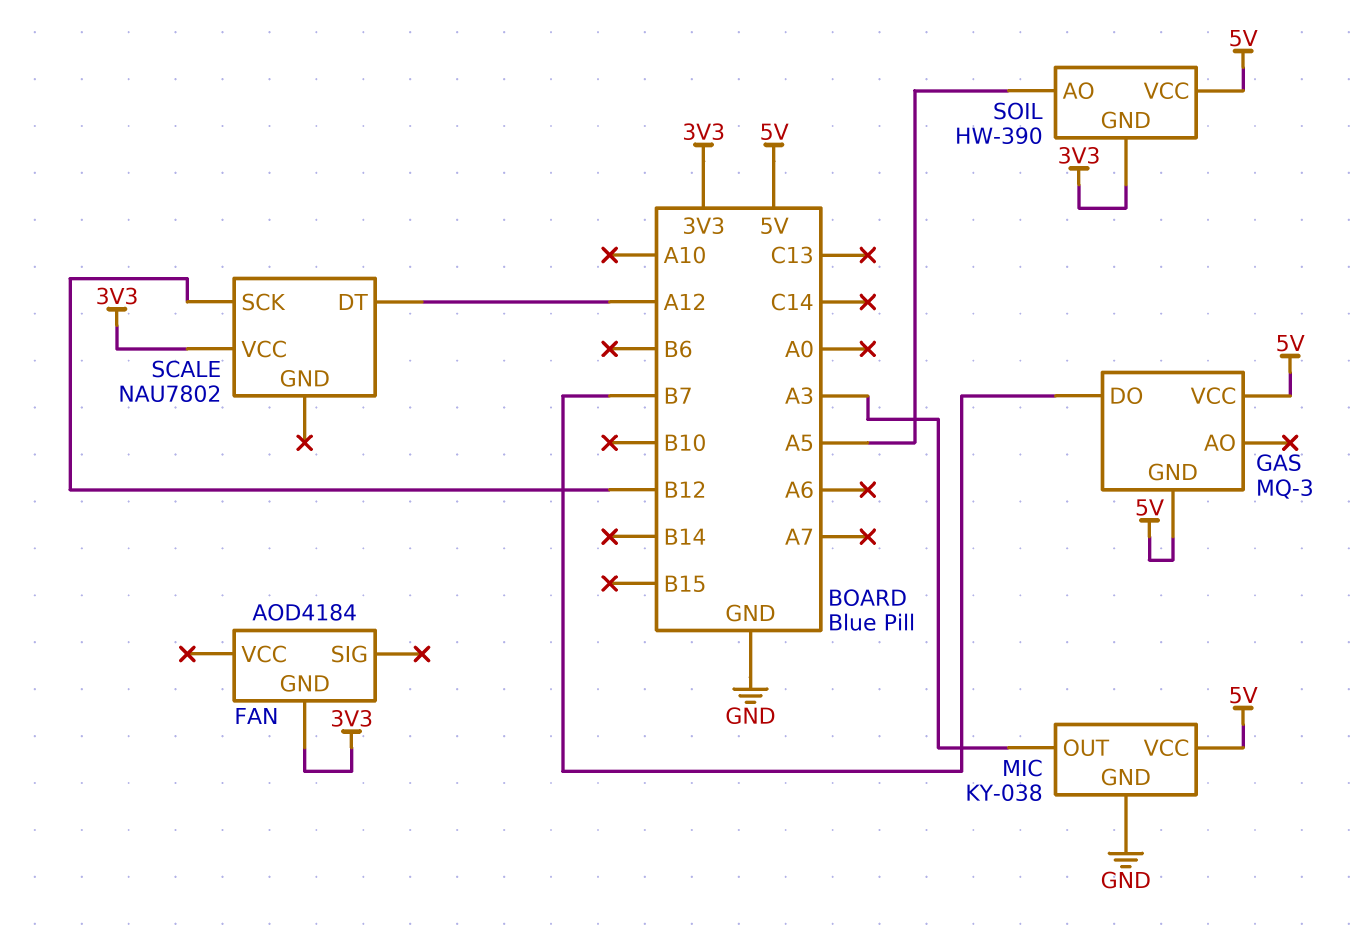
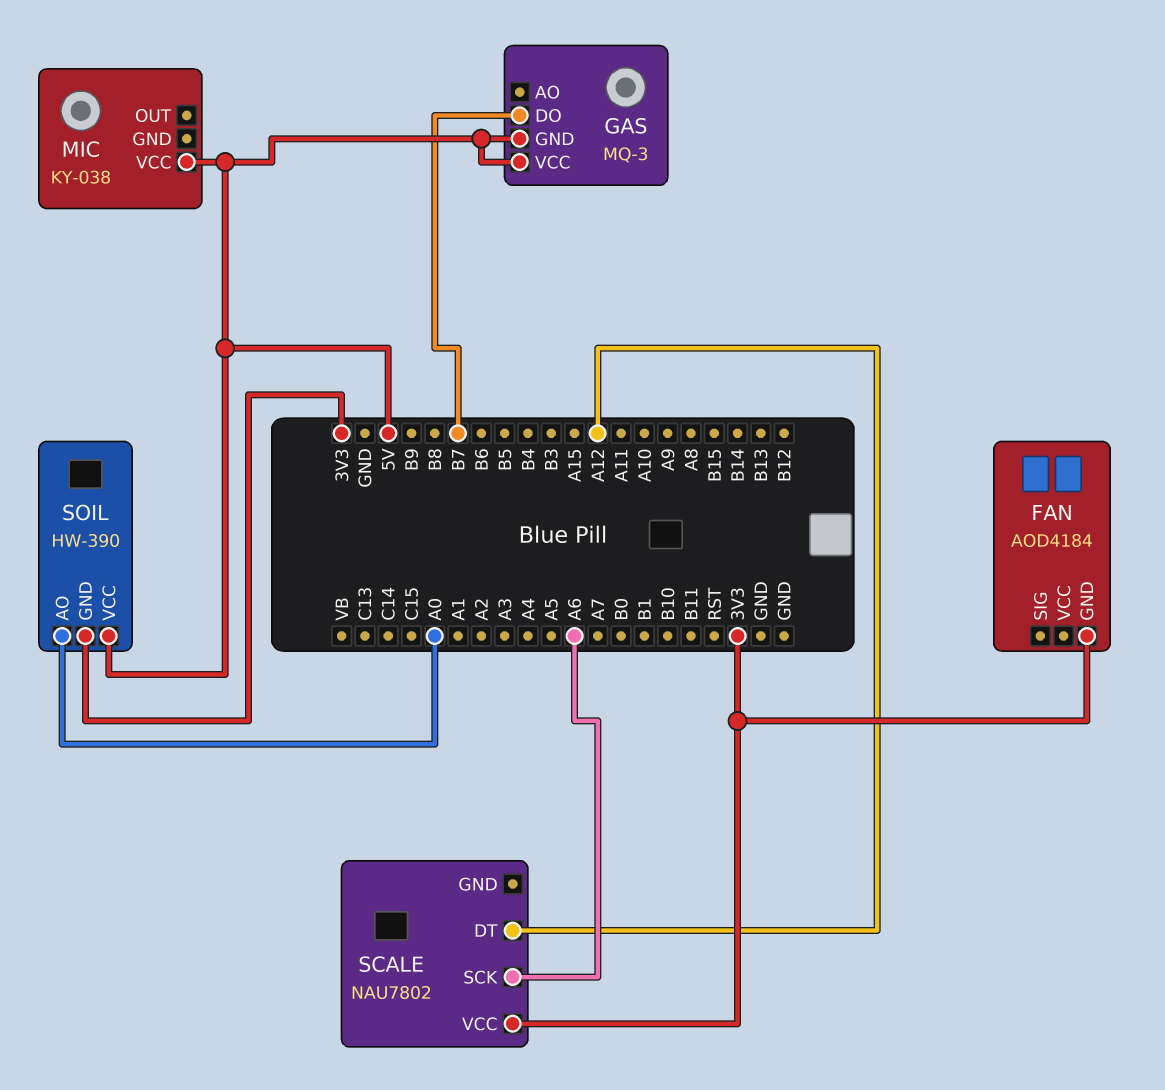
MIC pin GND: GND -> none
MIC pin OUT: A3 -> none
SCALE pin SCK: B12 -> A6
SOIL pin AO: A5 -> A0

